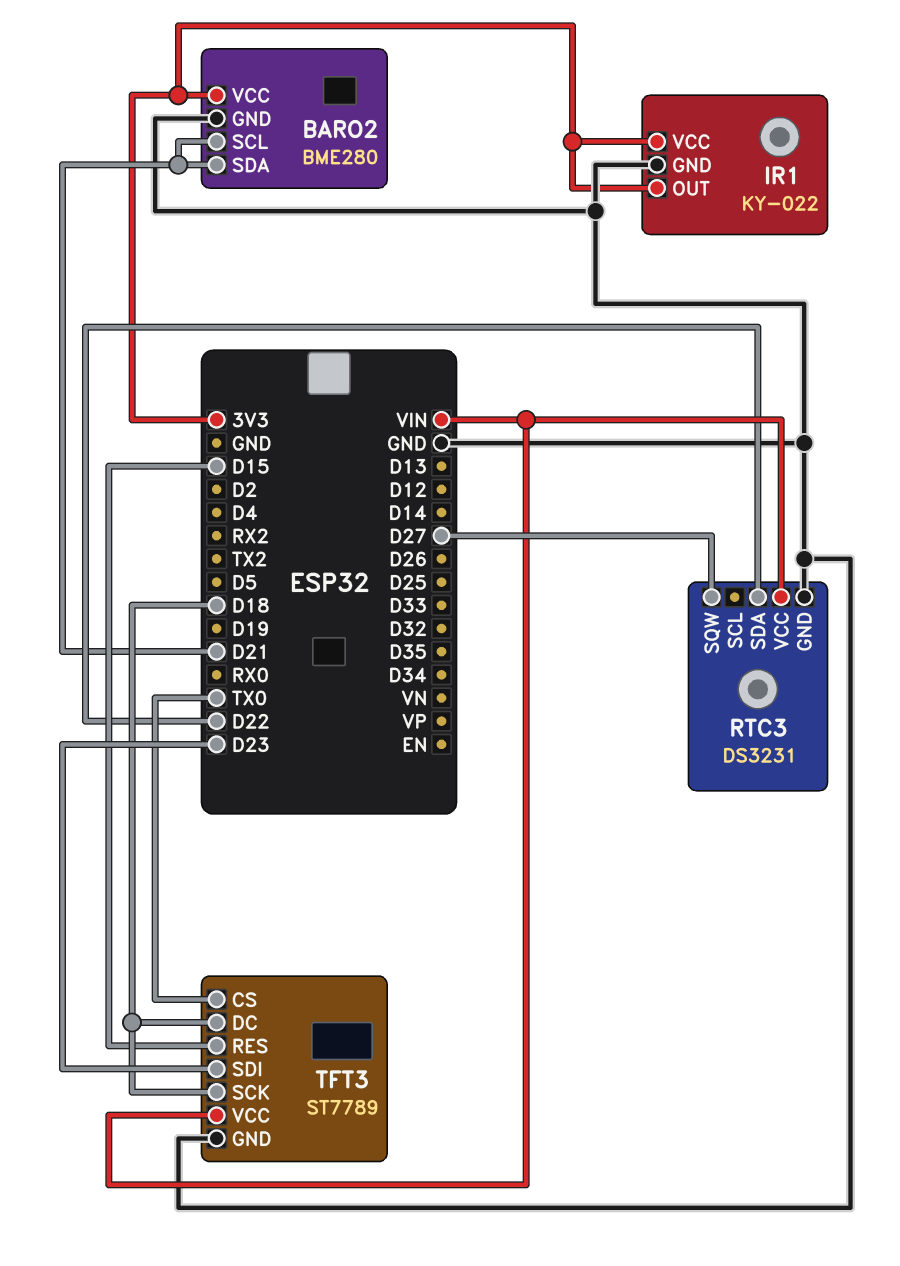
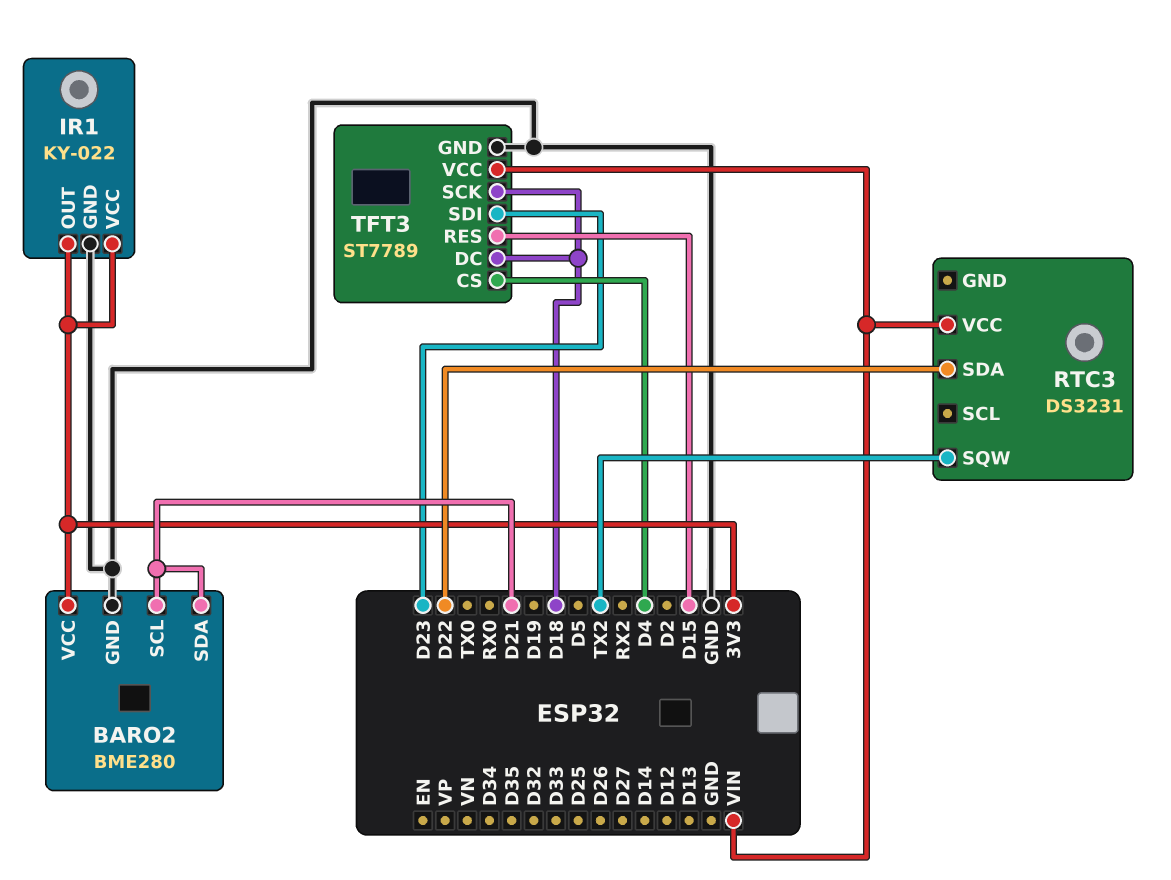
RTC3 pin GND: GND -> none
RTC3 pin SQW: D27 -> TX2
TFT3 pin CS: TX0 -> D4

